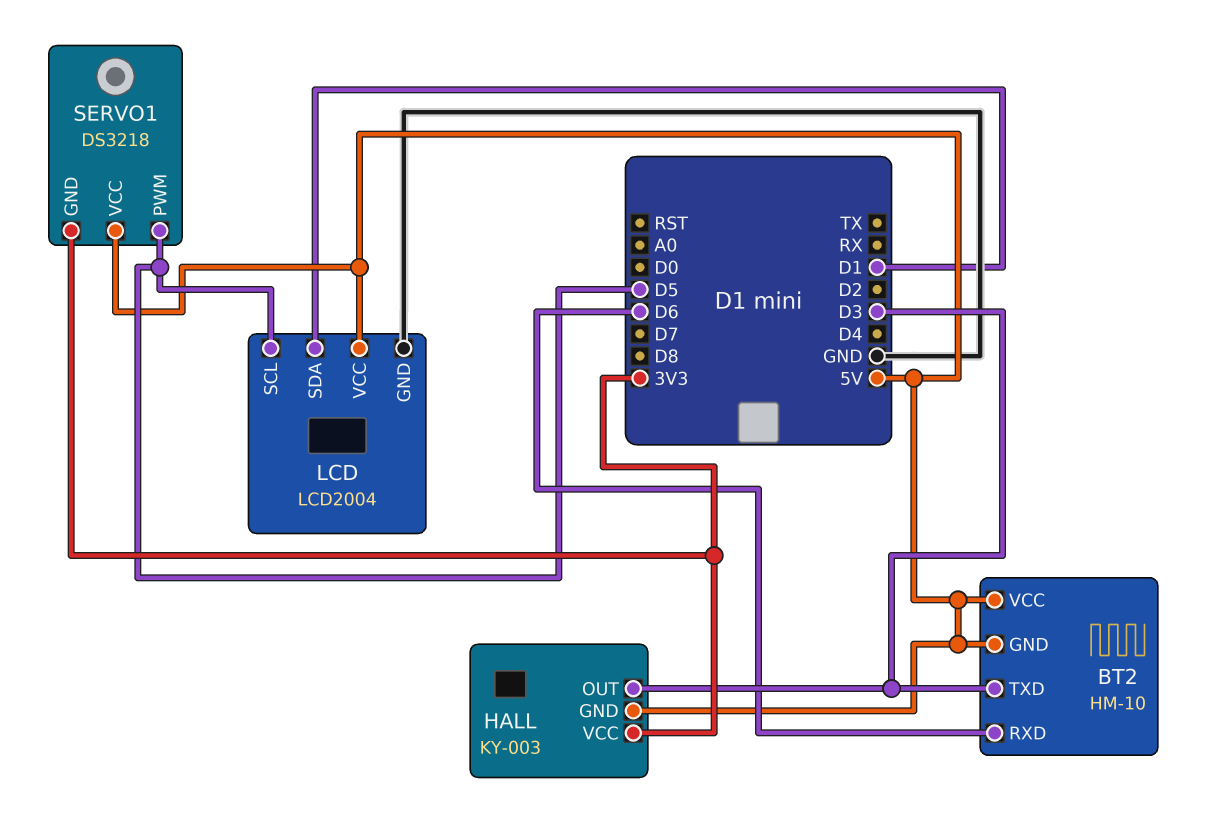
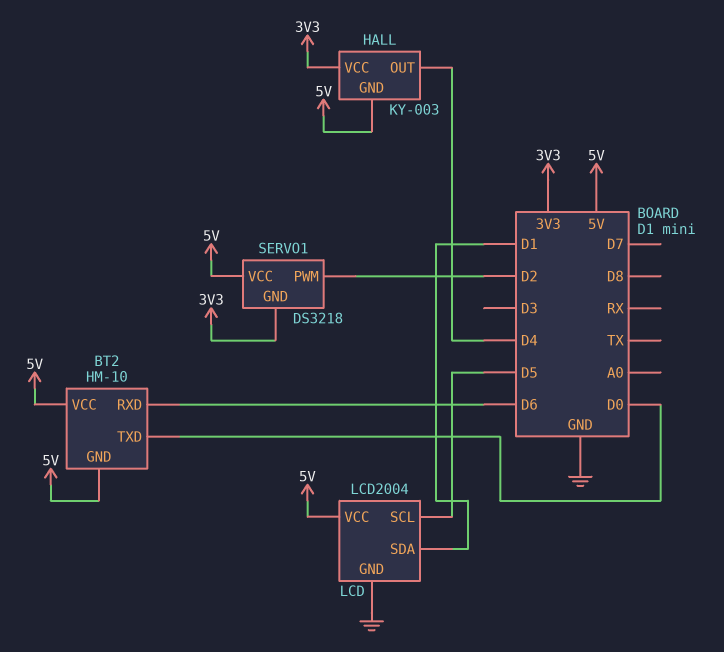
BT2 pin TXD: D3 -> D0
HALL pin OUT: D3 -> D4
SERVO1 pin PWM: D5 -> D2

